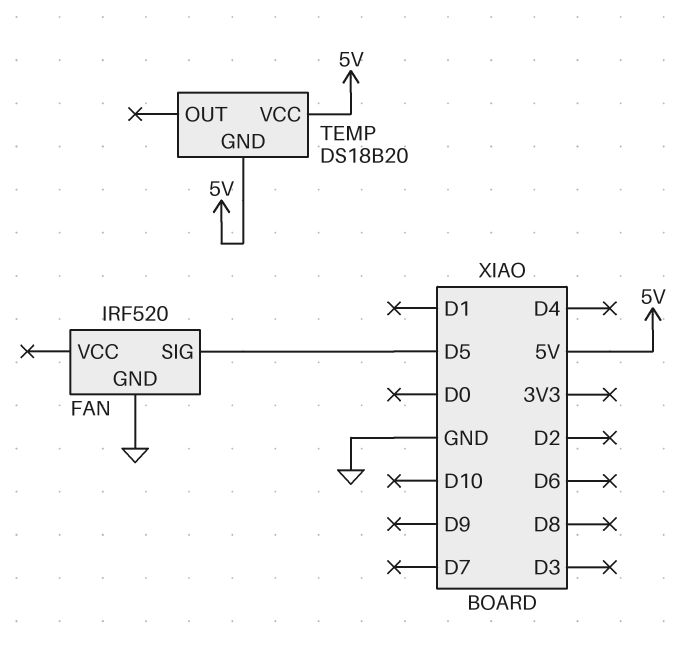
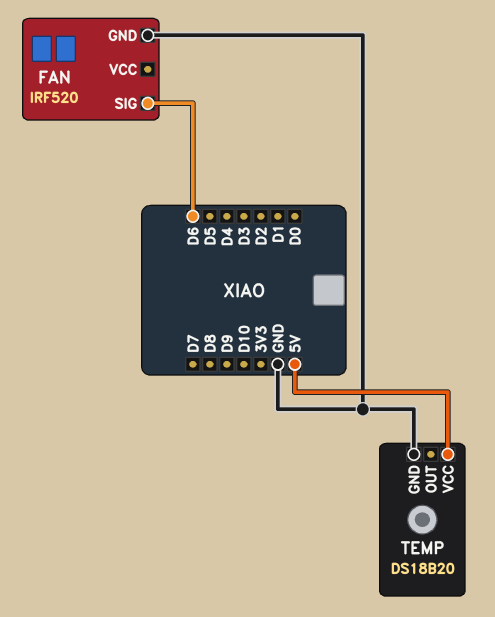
FAN pin SIG: D5 -> D6
TEMP pin GND: 5V -> GND

